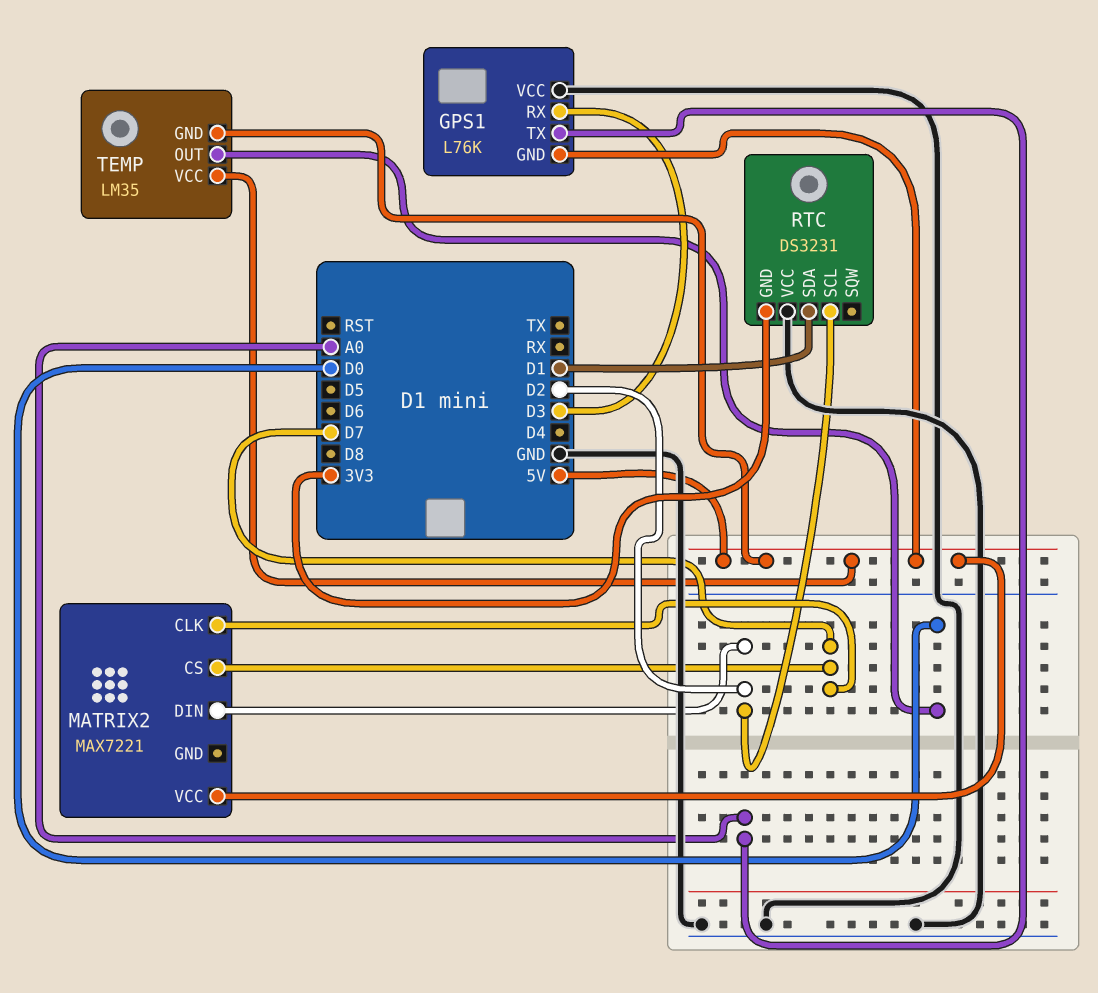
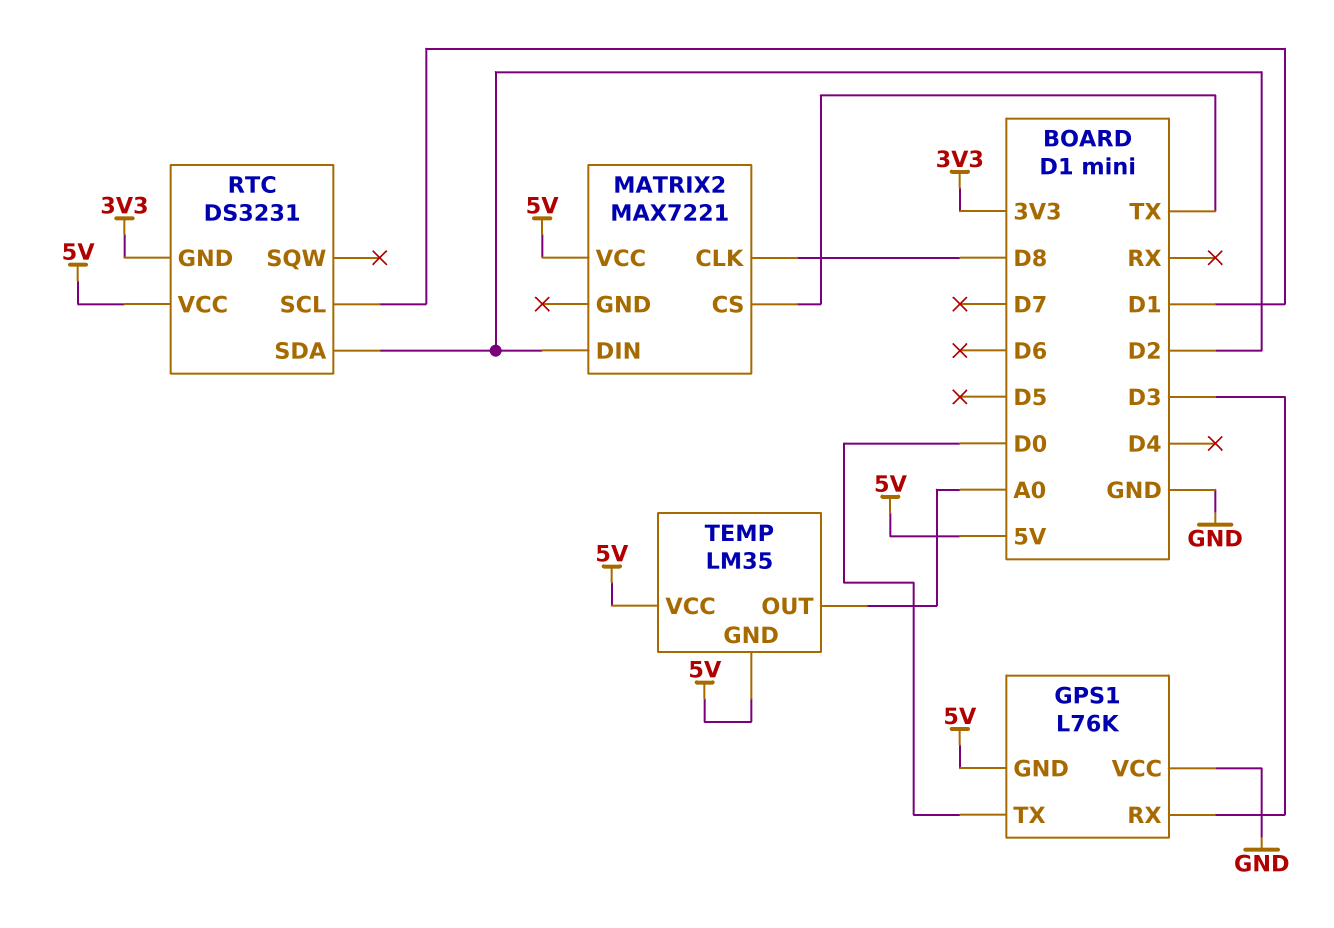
GPS1 pin TX: A0 -> D0
MATRIX2 pin CLK: D7 -> D8
MATRIX2 pin CS: D7 -> TX
RTC pin SCL: D2 -> D1
RTC pin SDA: D1 -> D2
RTC pin VCC: GND -> 5V
TEMP pin OUT: D0 -> A0

